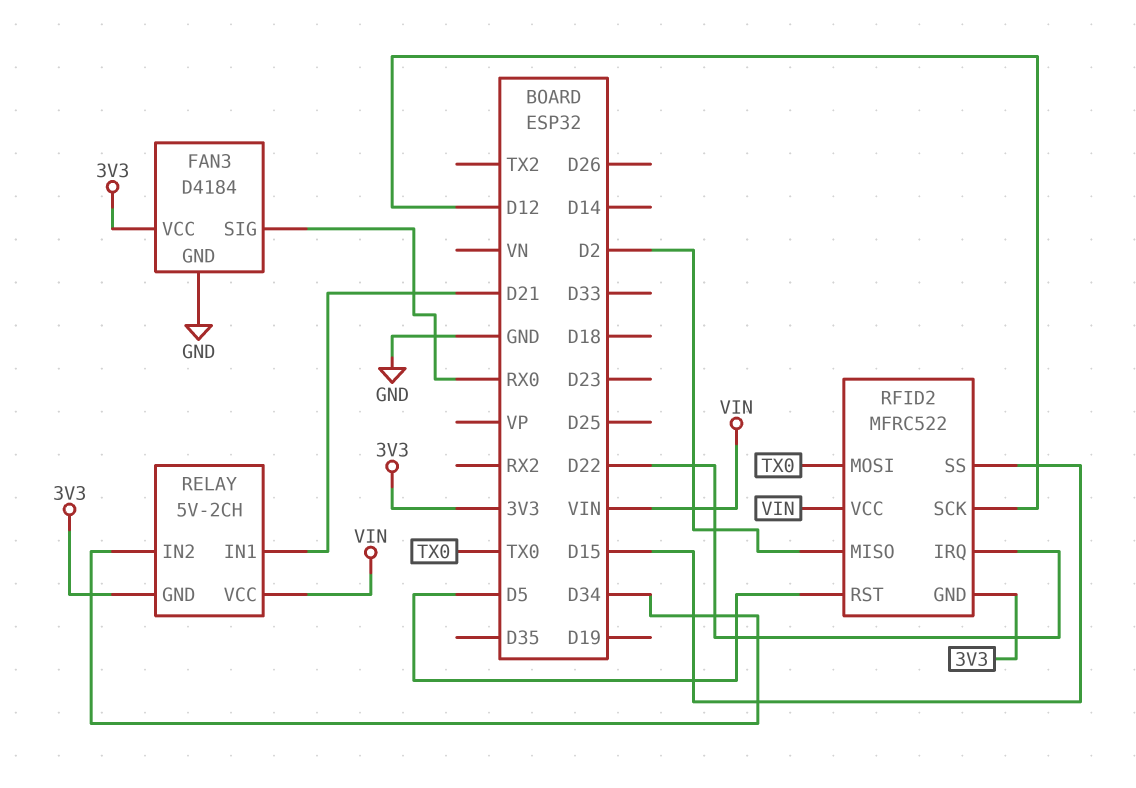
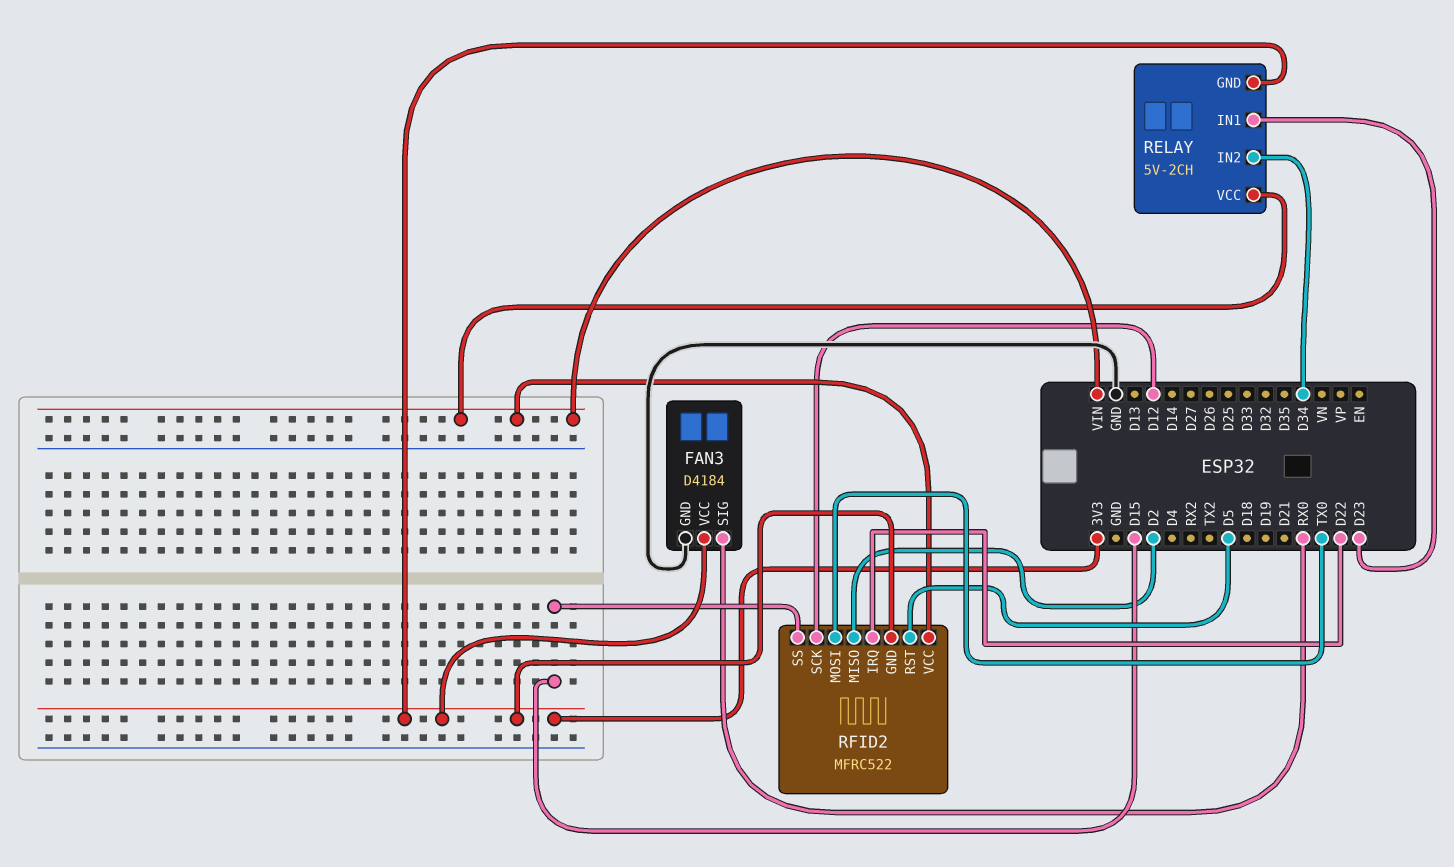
RELAY pin IN1: D21 -> D23

